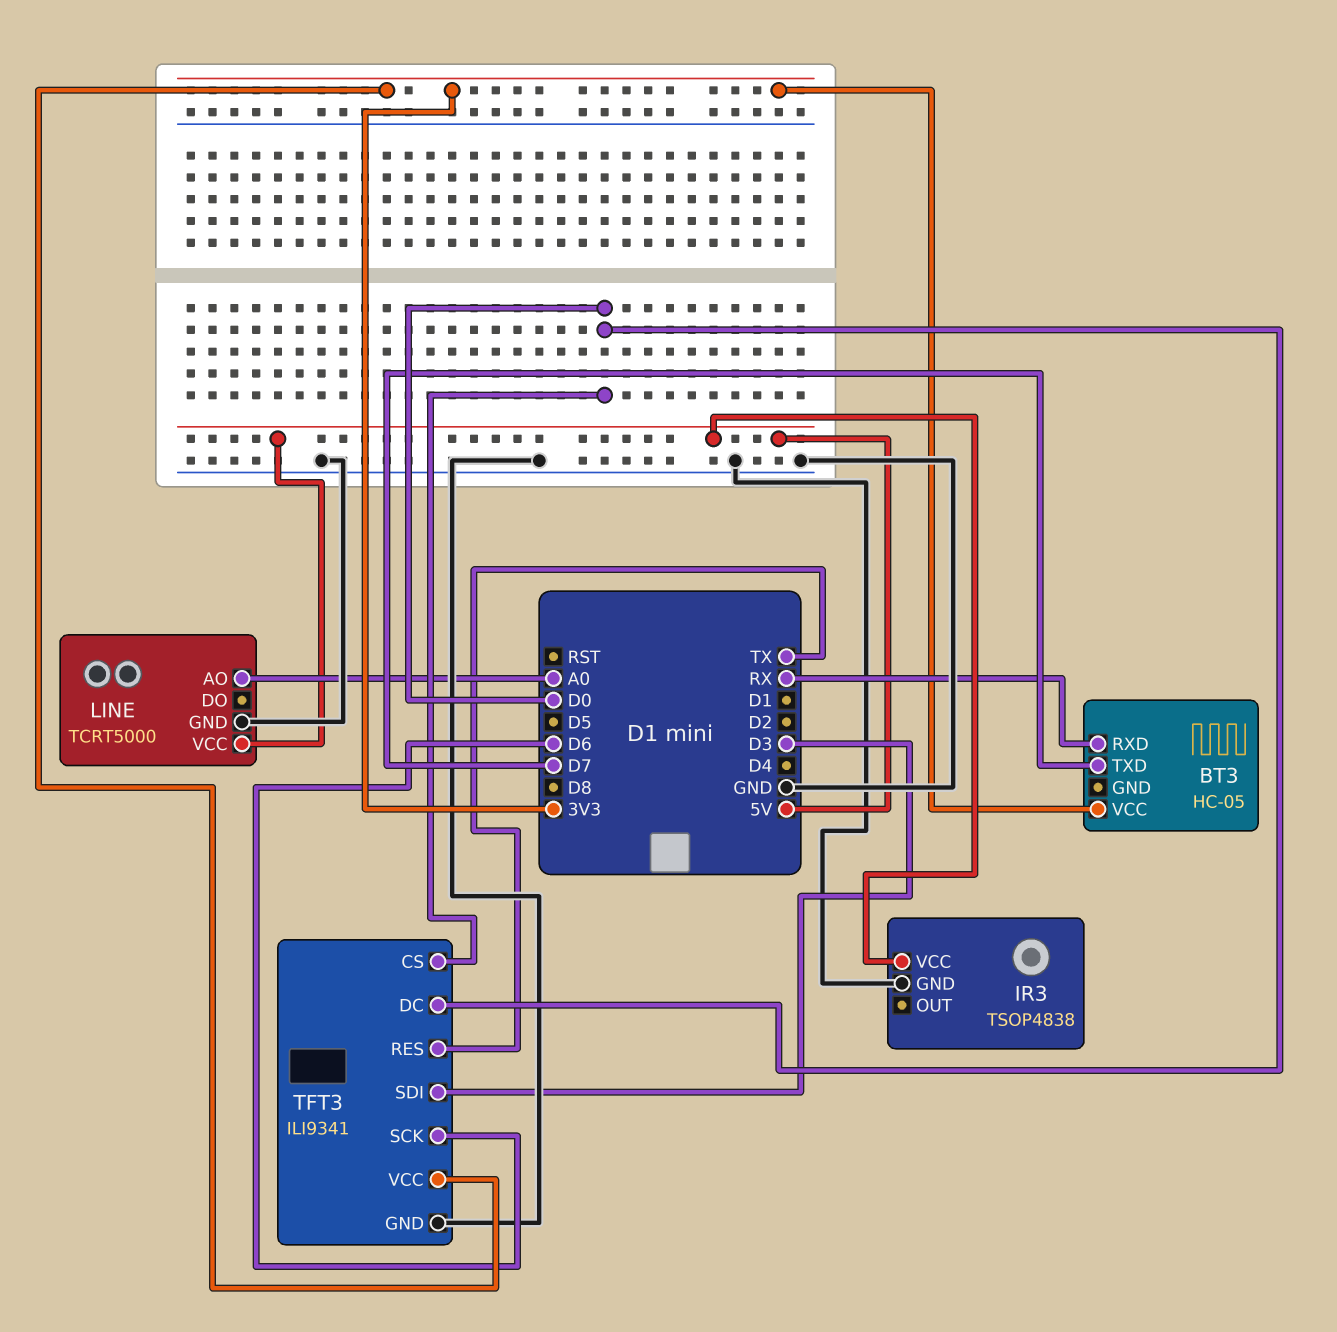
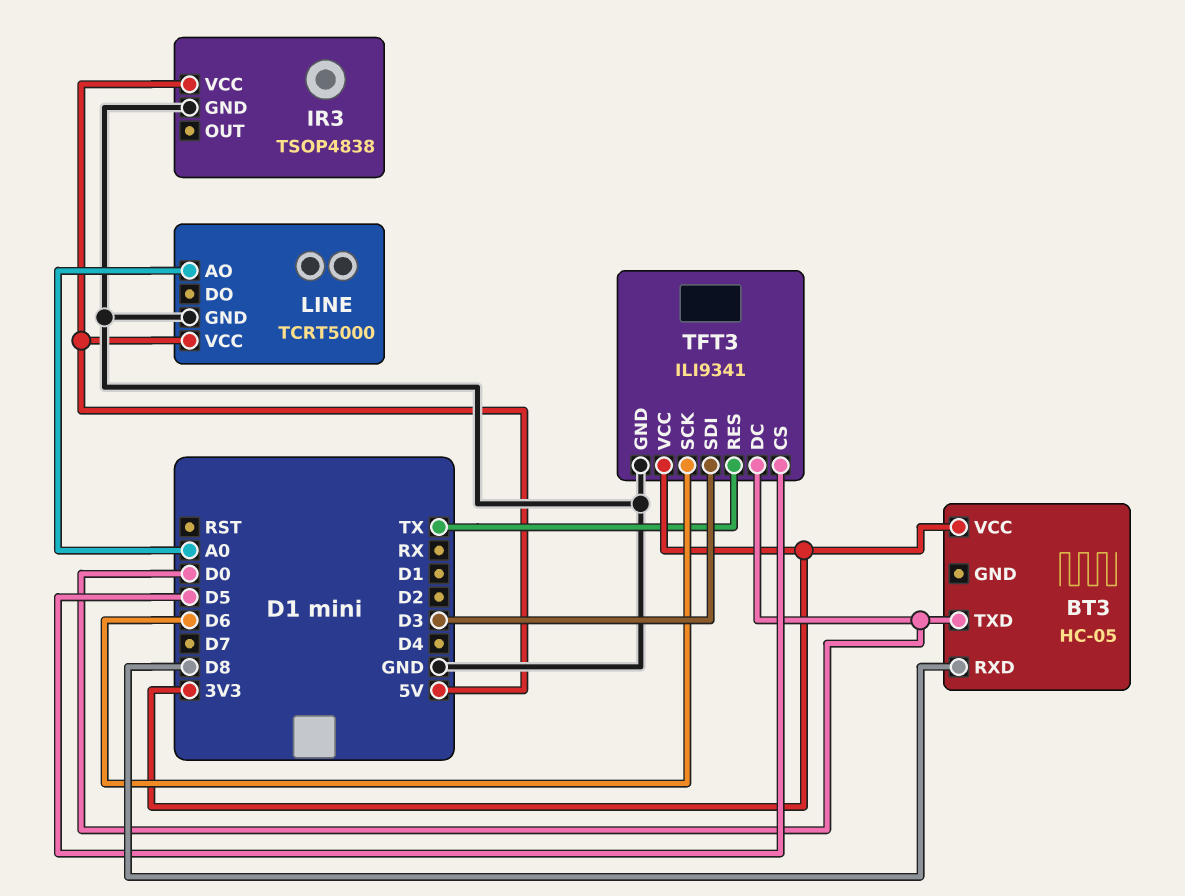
BT3 pin RXD: RX -> D8
BT3 pin TXD: D7 -> D0
TFT3 pin CS: D0 -> D5

